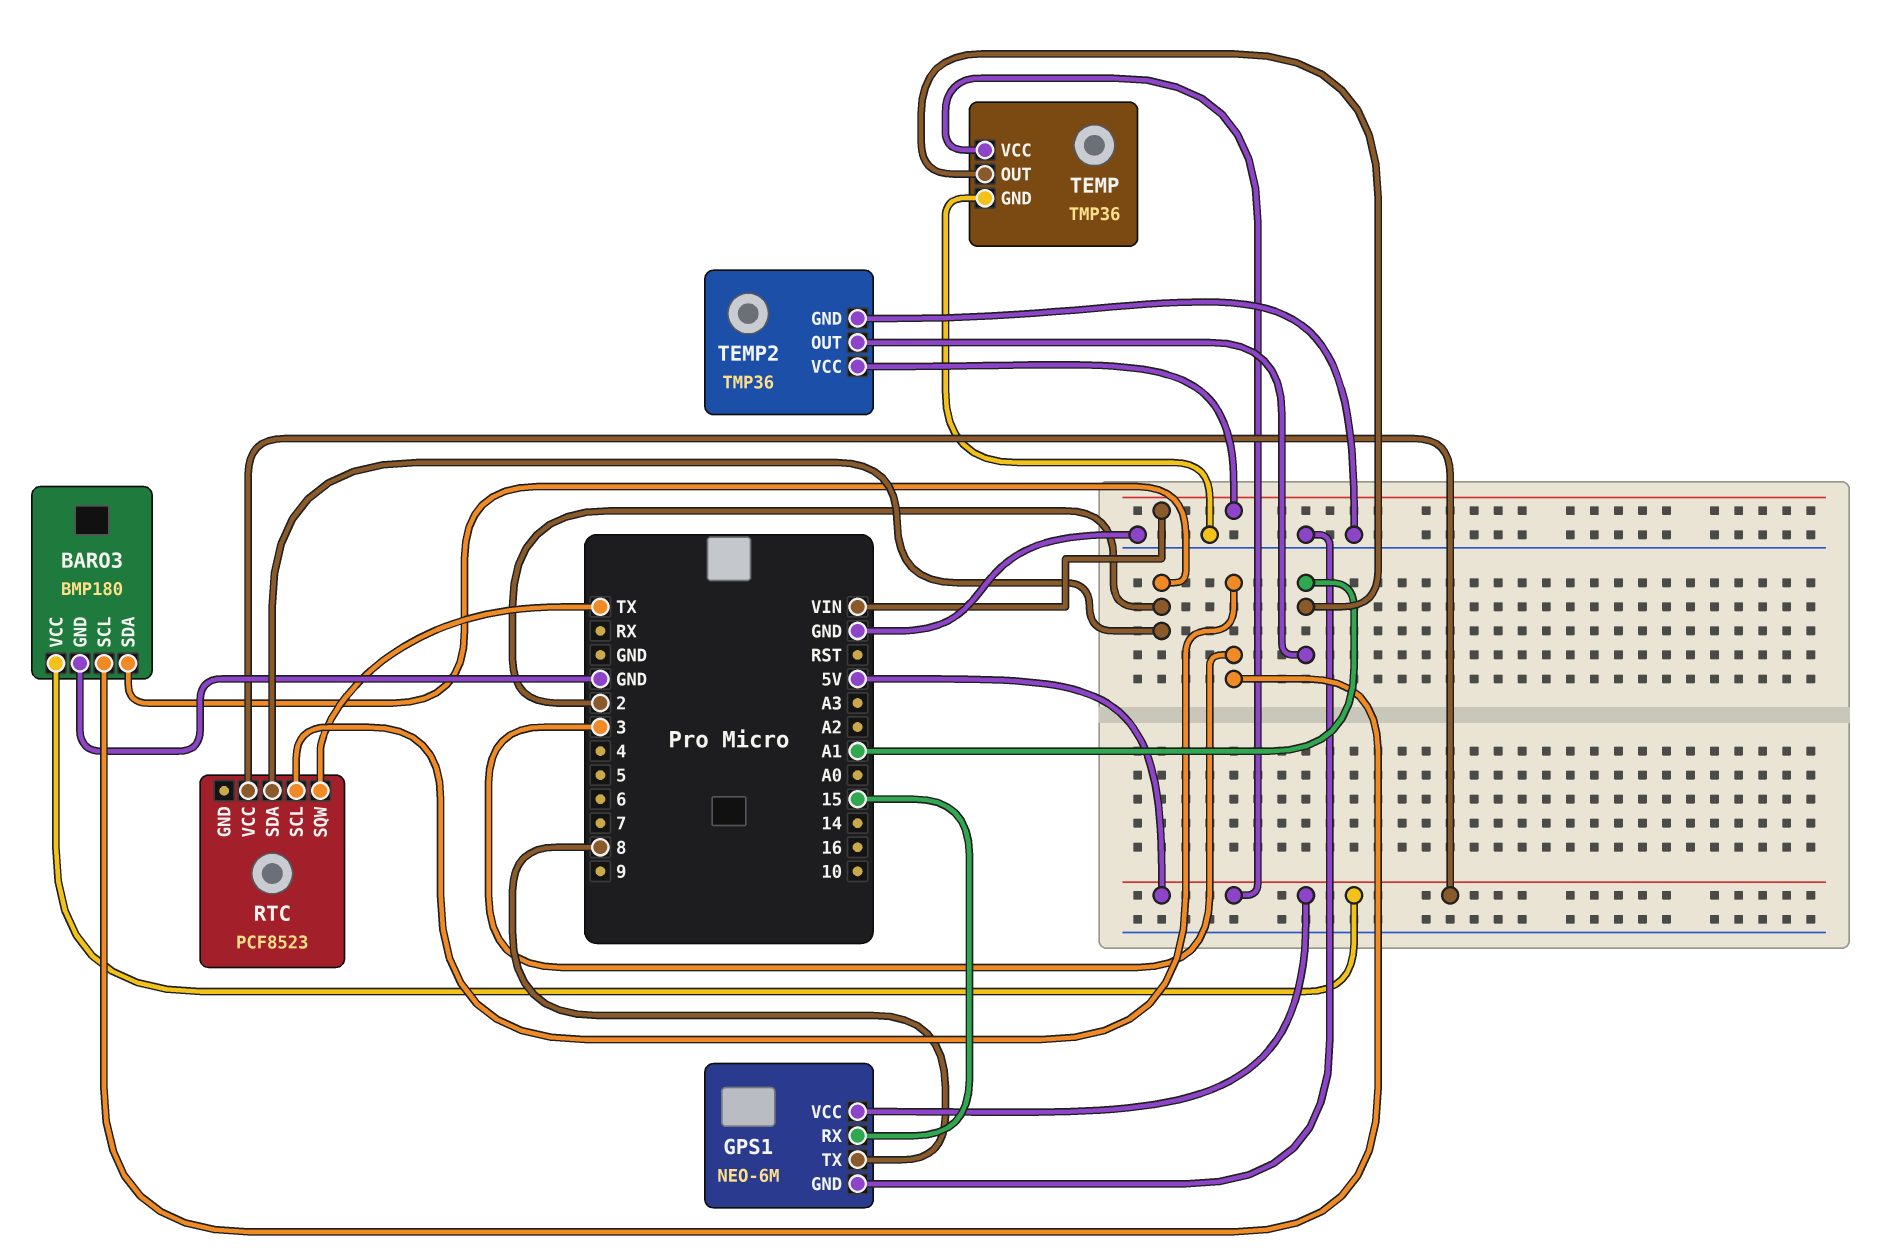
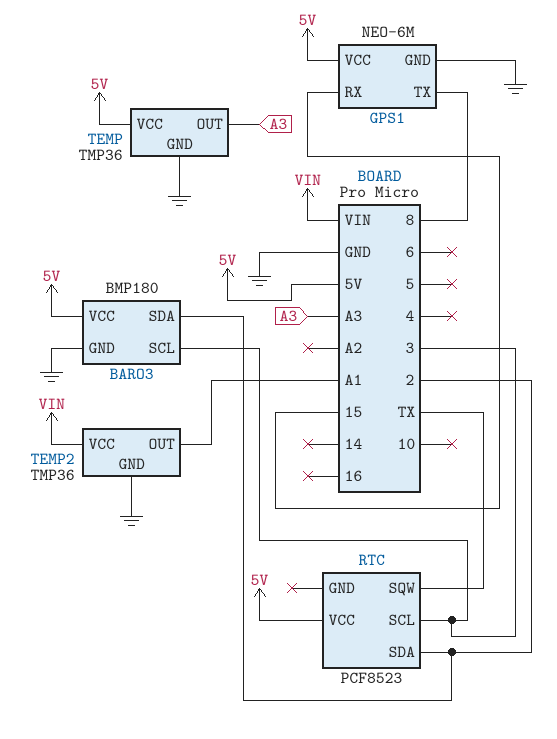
TEMP pin OUT: A1 -> A3

